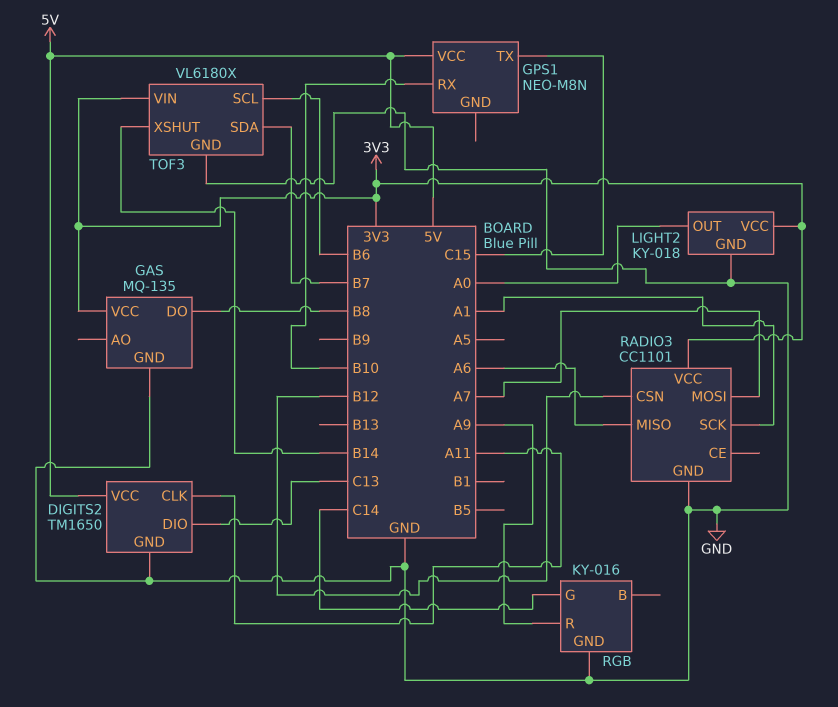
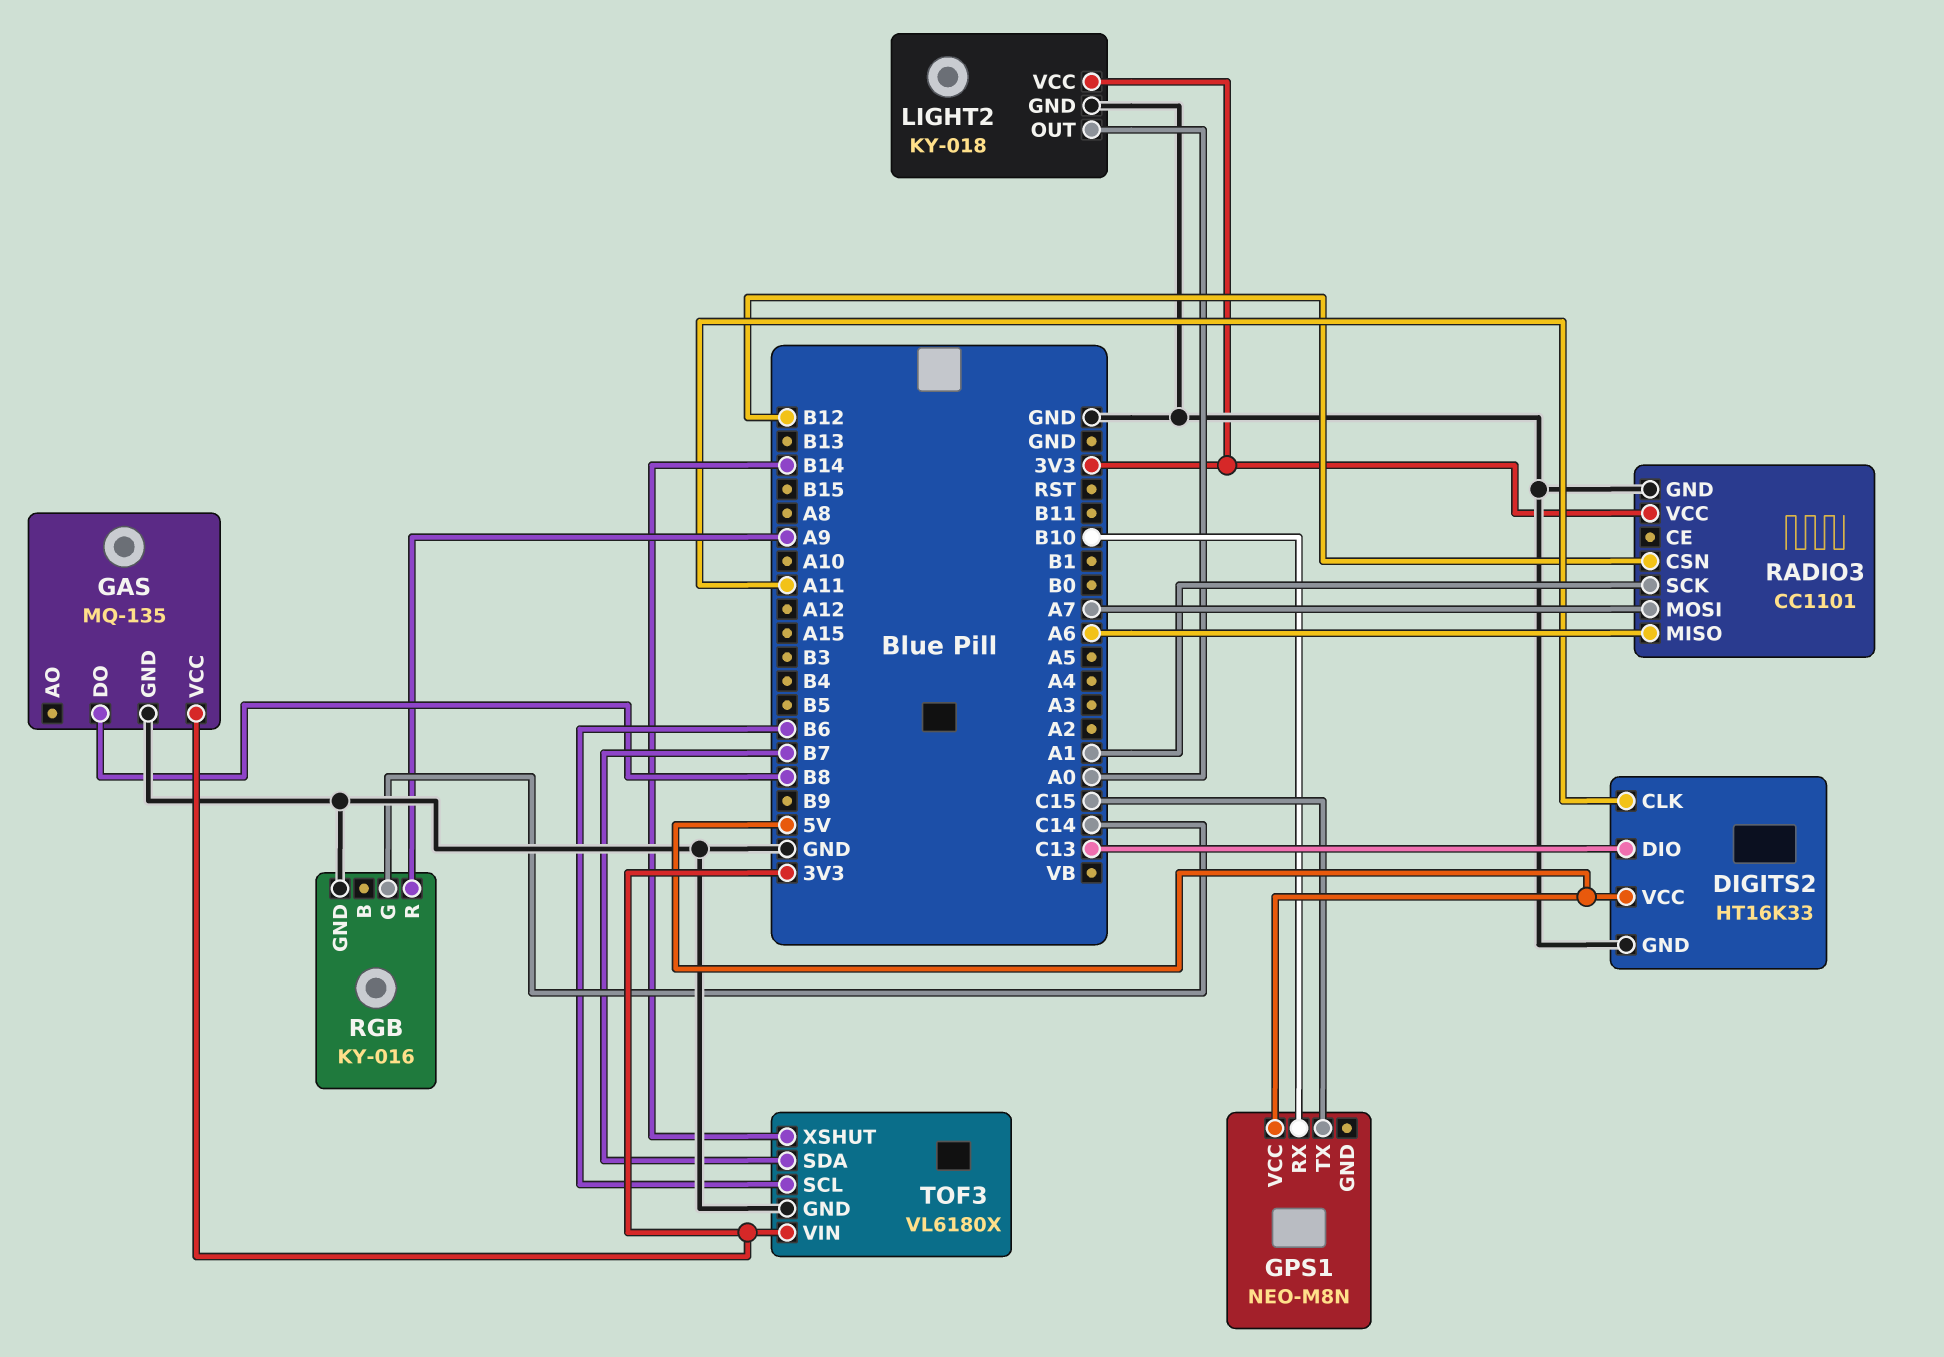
DIGITS2: TM1650 -> HT16K33

